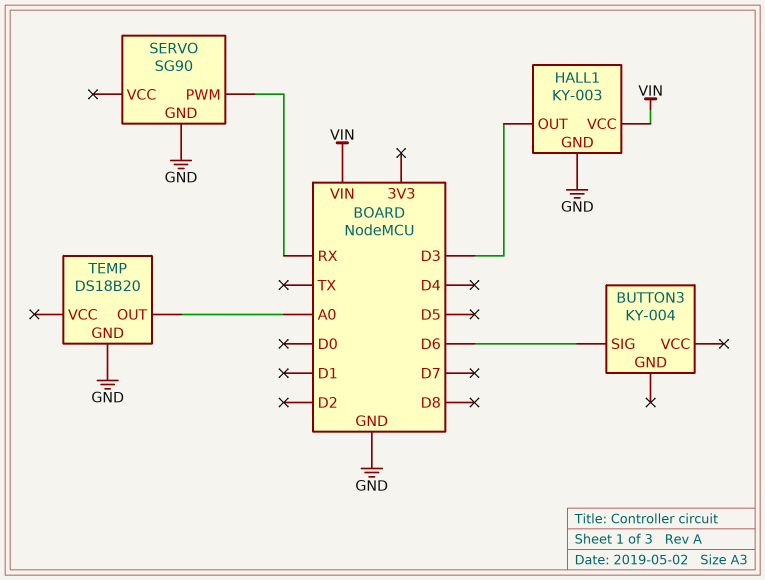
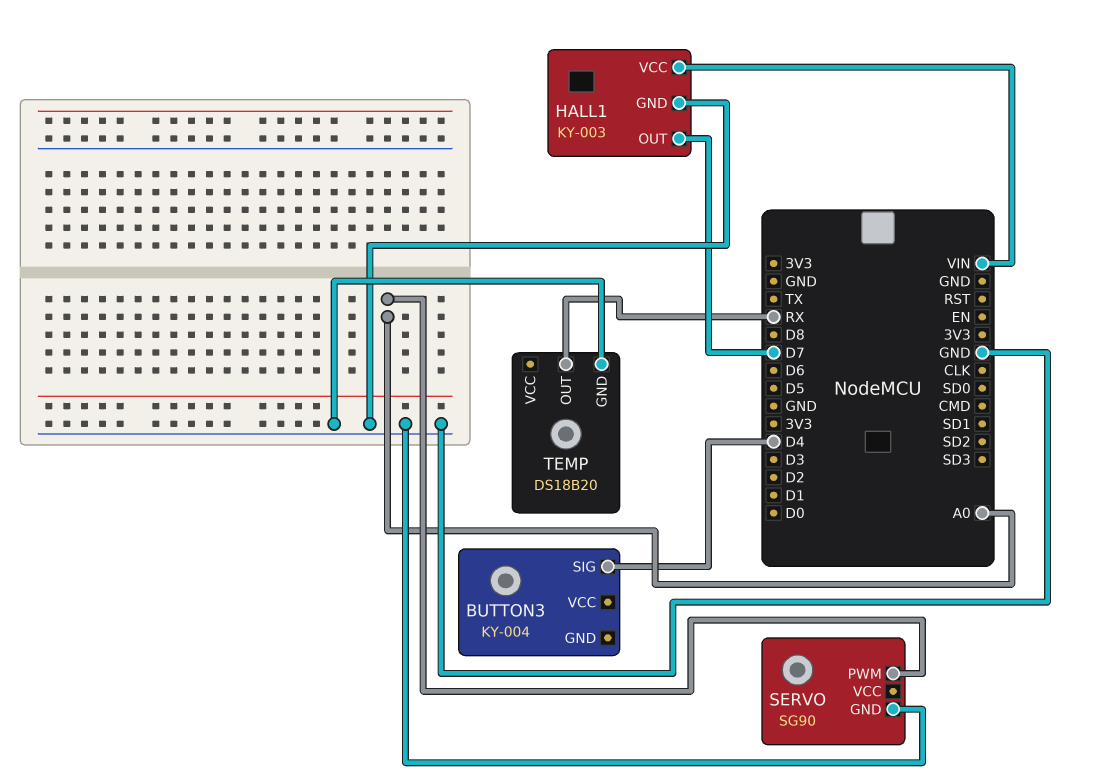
BUTTON3 pin SIG: D6 -> D4
HALL1 pin OUT: D3 -> D7
SERVO pin PWM: RX -> A0
TEMP pin OUT: A0 -> RX

